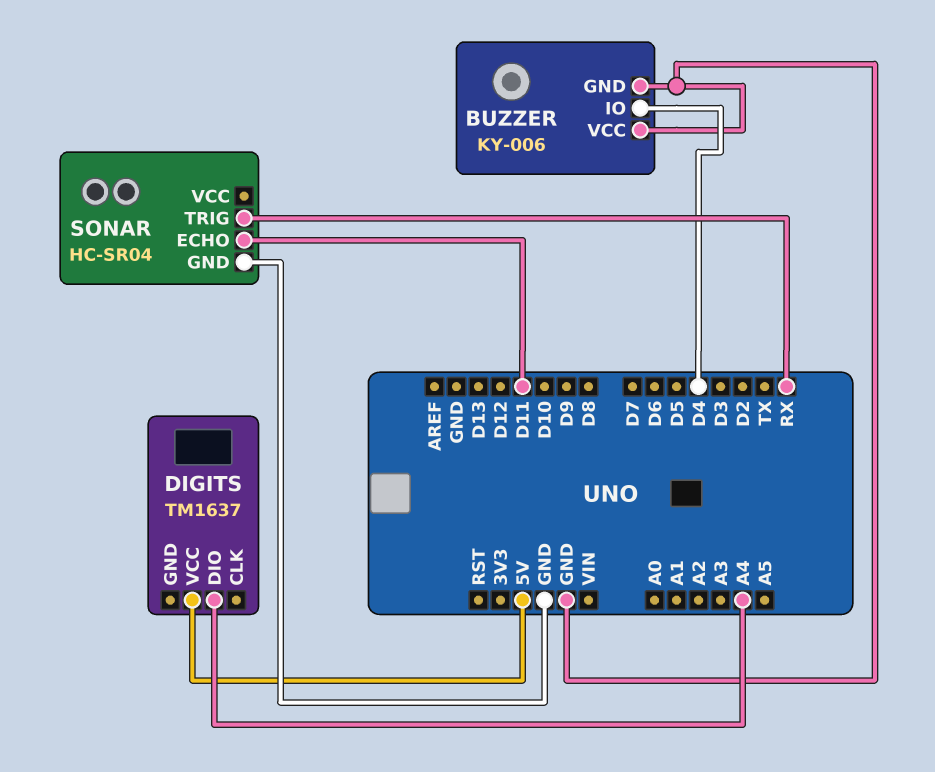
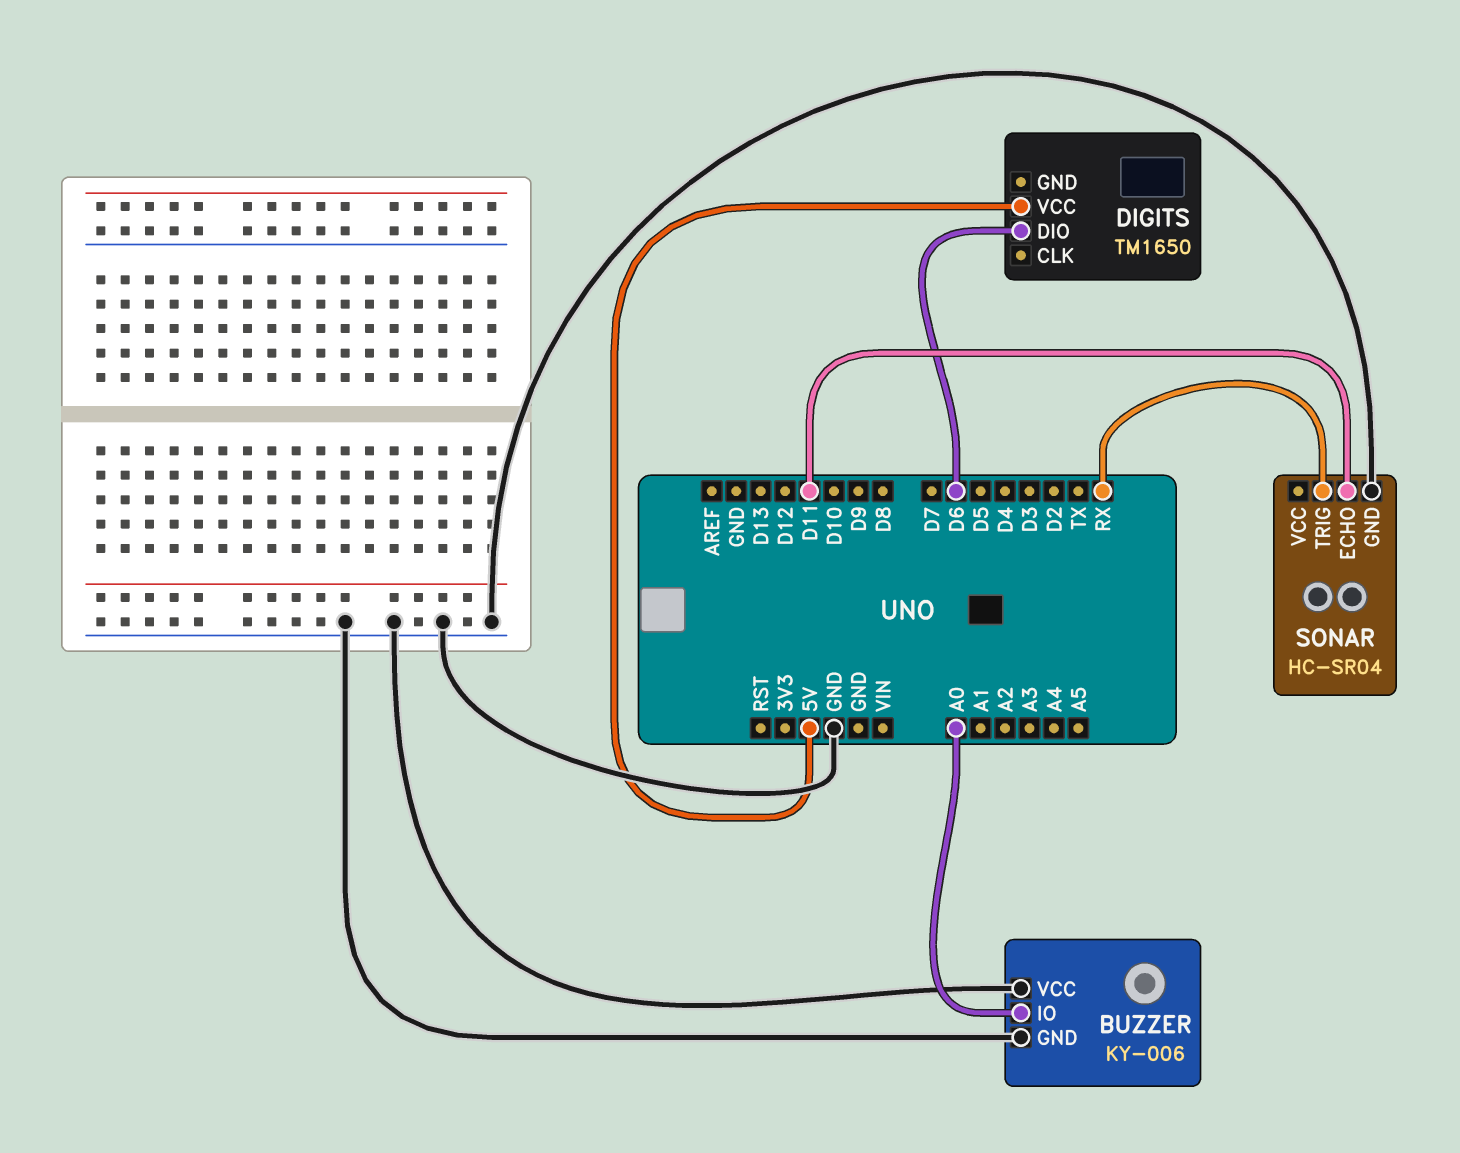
BUZZER pin IO: D4 -> A0
DIGITS: TM1637 -> TM1650
DIGITS pin DIO: A4 -> D6

